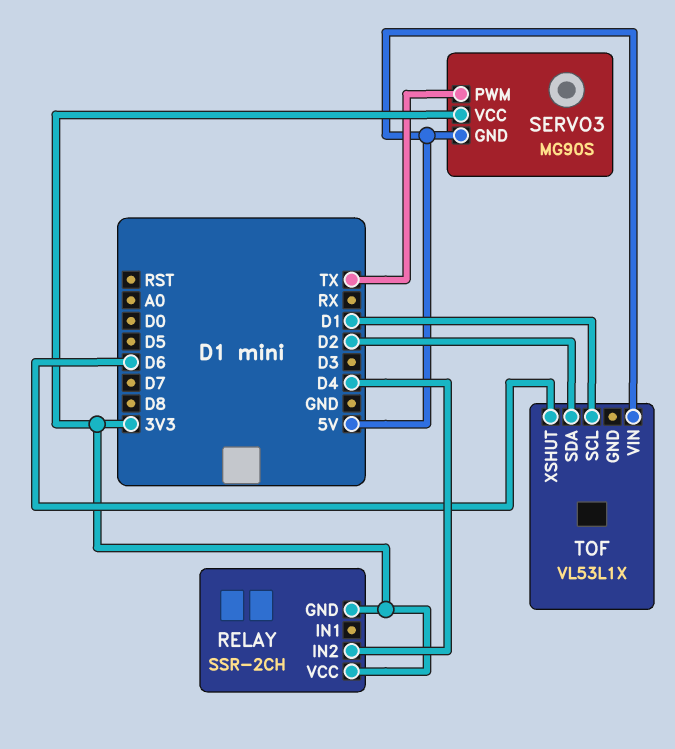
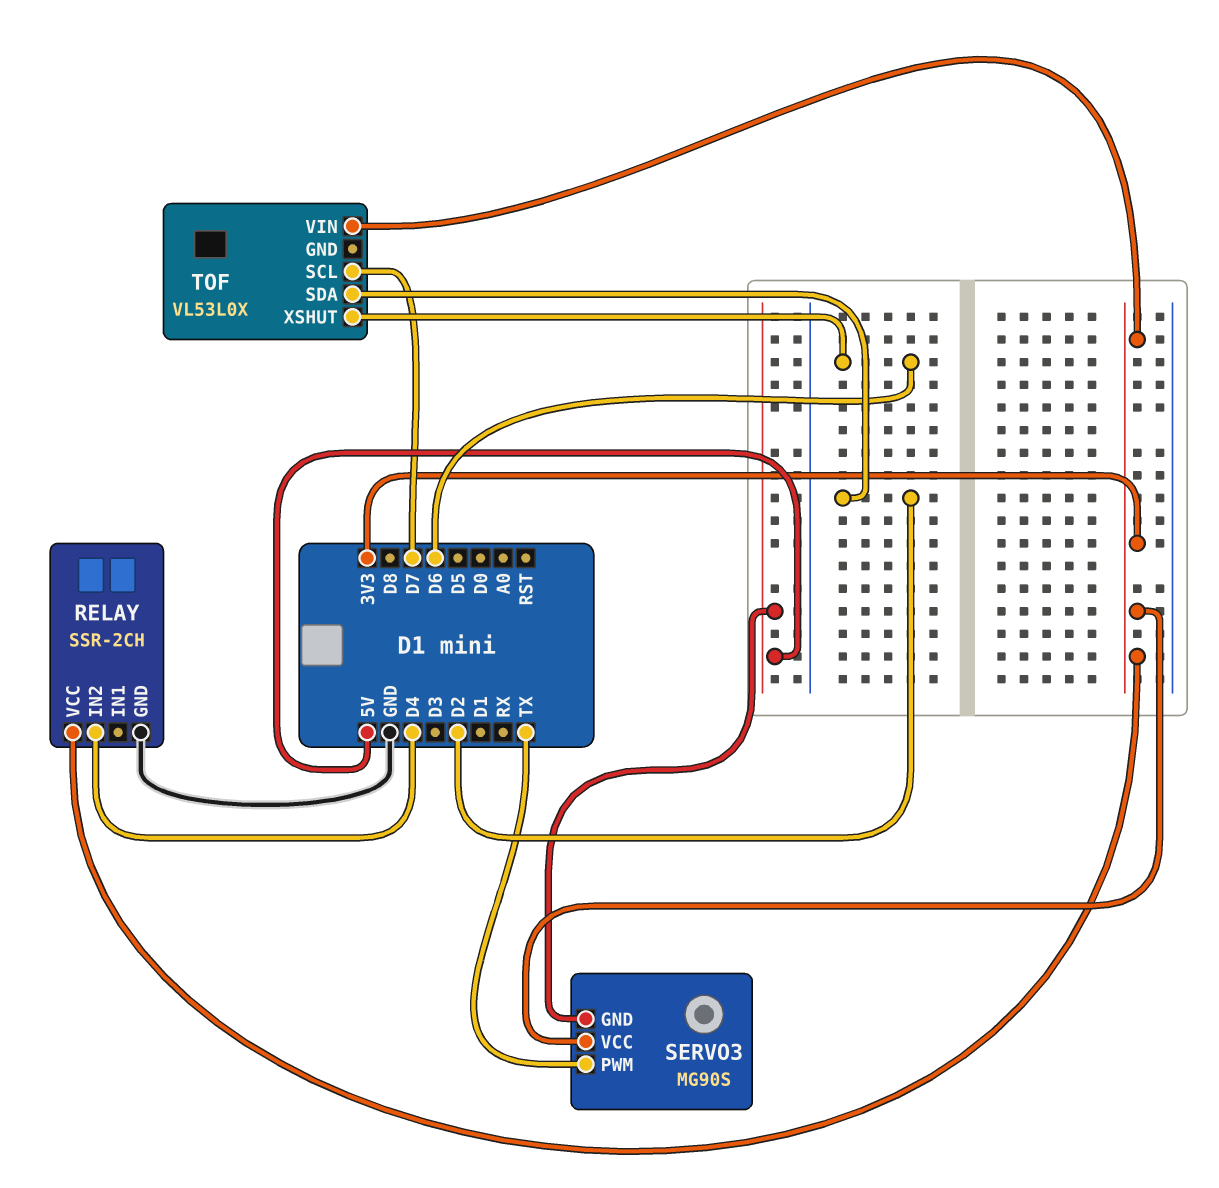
RELAY pin GND: 3V3 -> GND
TOF: VL53L1X -> VL53L0X
TOF pin SCL: D1 -> D7
TOF pin VIN: 5V -> 3V3

